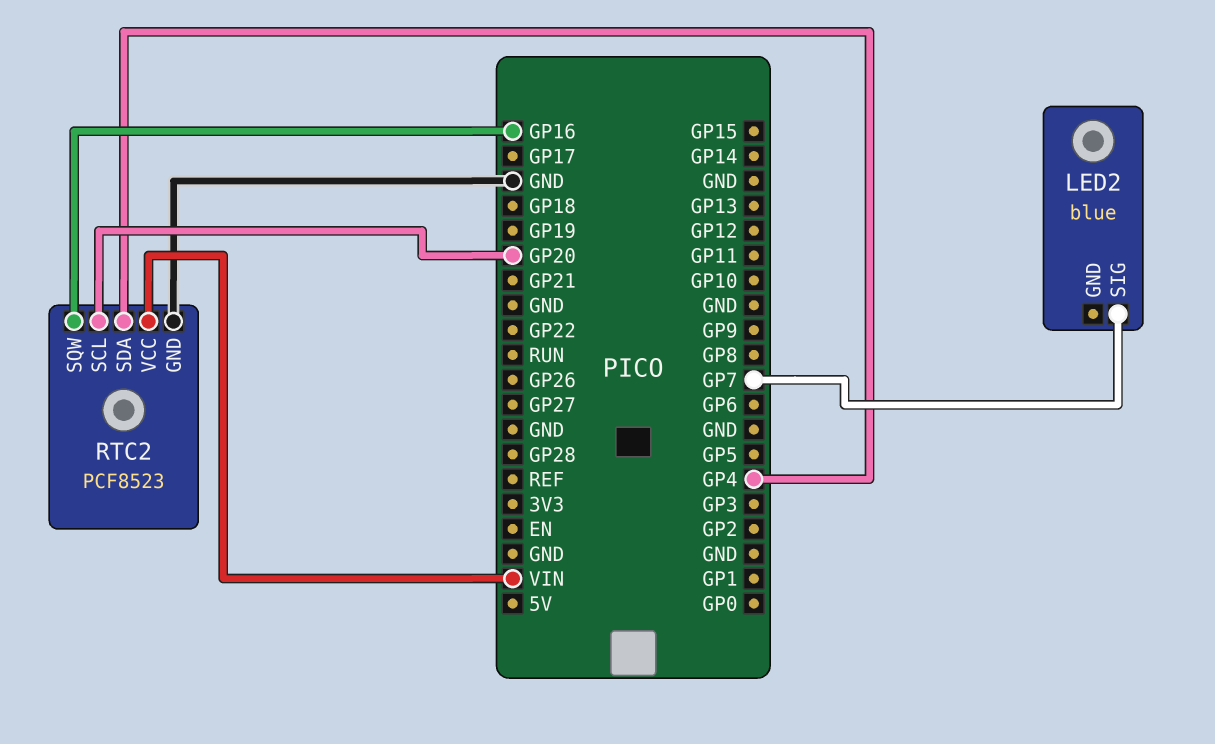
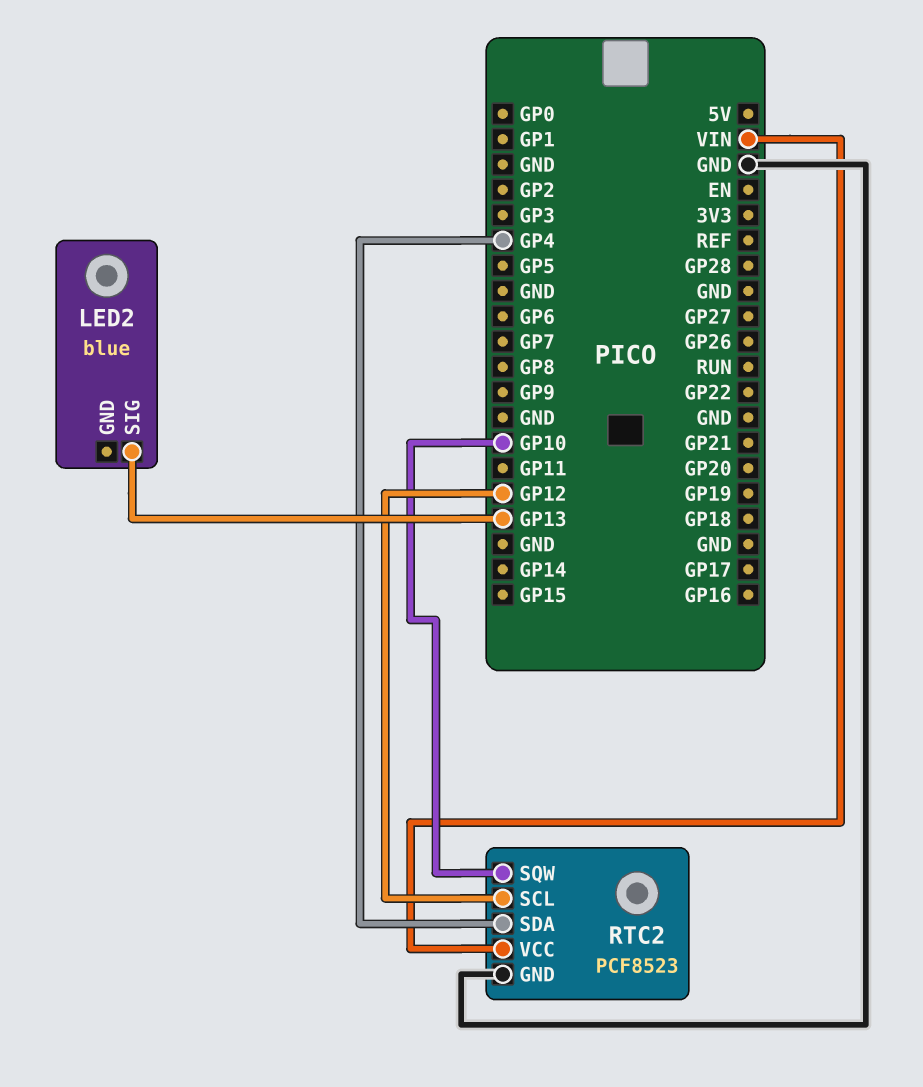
LED2 pin SIG: GP7 -> GP13
RTC2 pin SCL: GP20 -> GP12
RTC2 pin SQW: GP16 -> GP10

